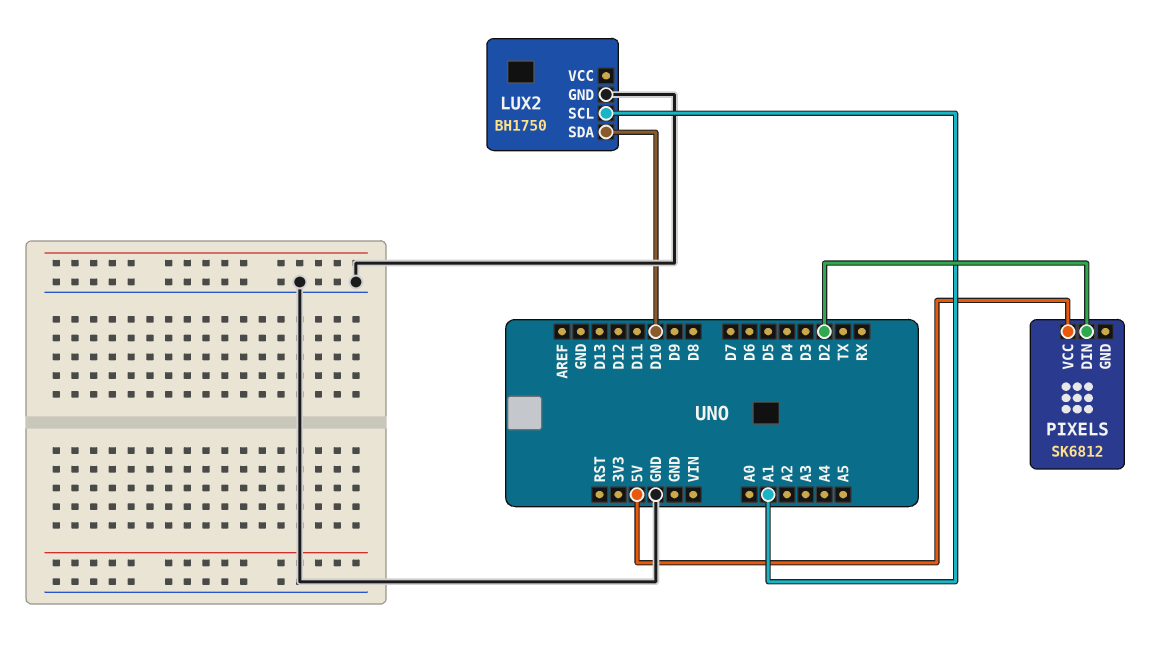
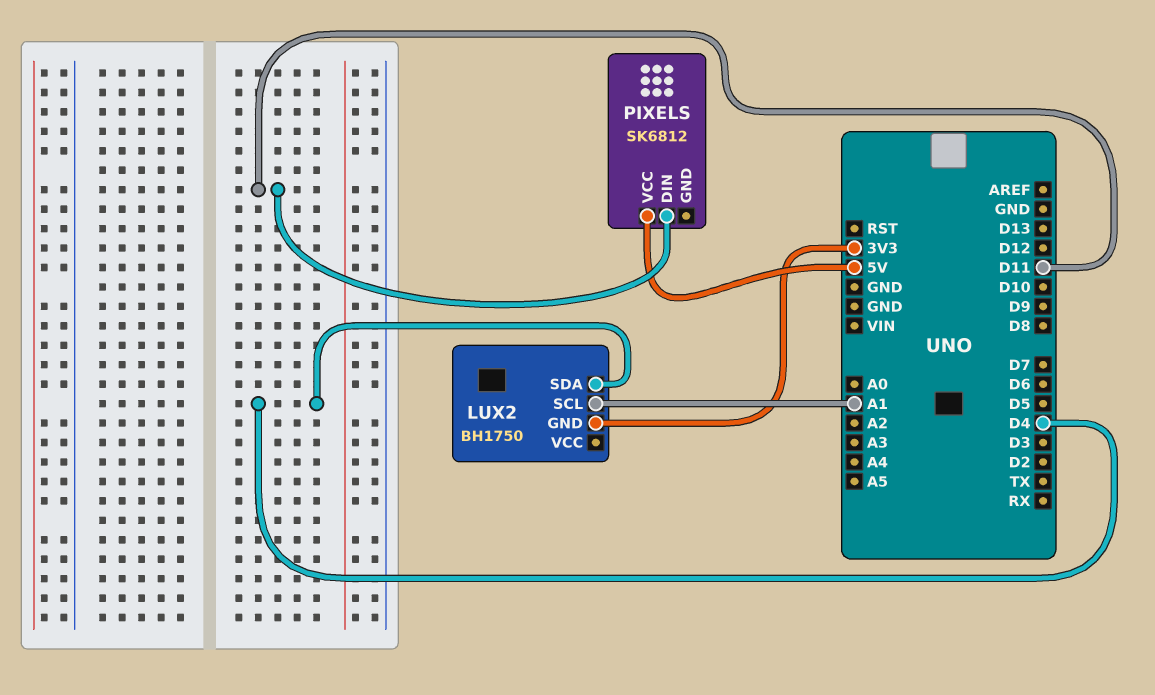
LUX2 pin GND: GND -> 3V3
LUX2 pin SDA: D10 -> D4
PIXELS pin DIN: D2 -> D11

